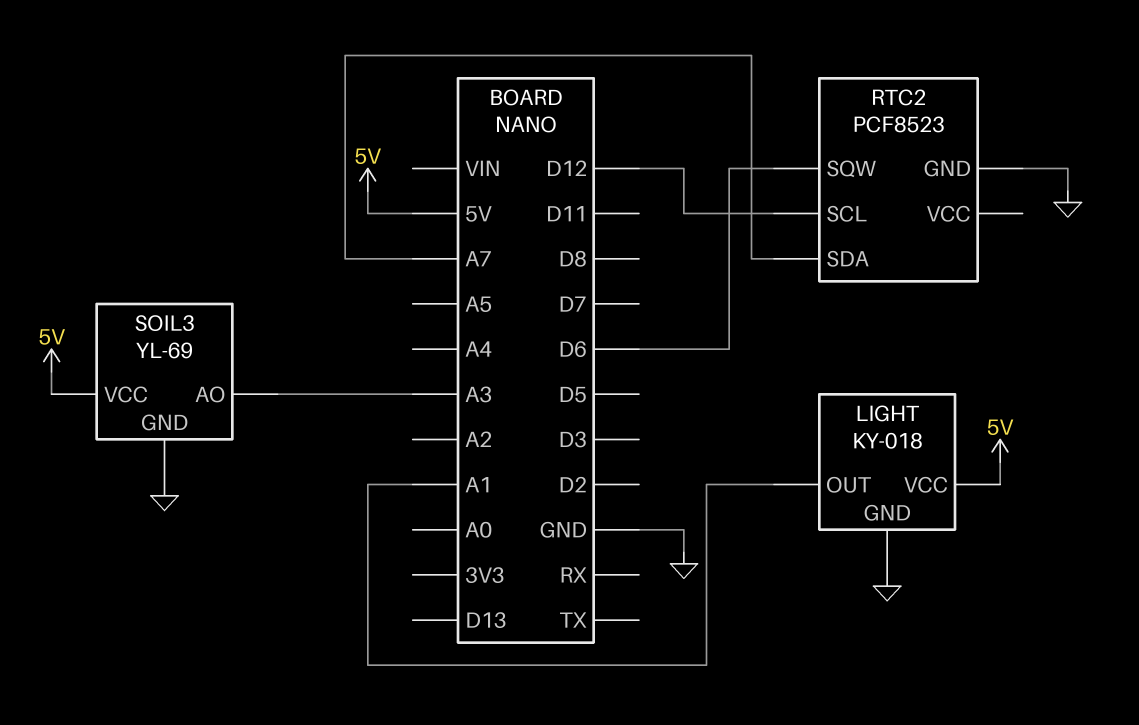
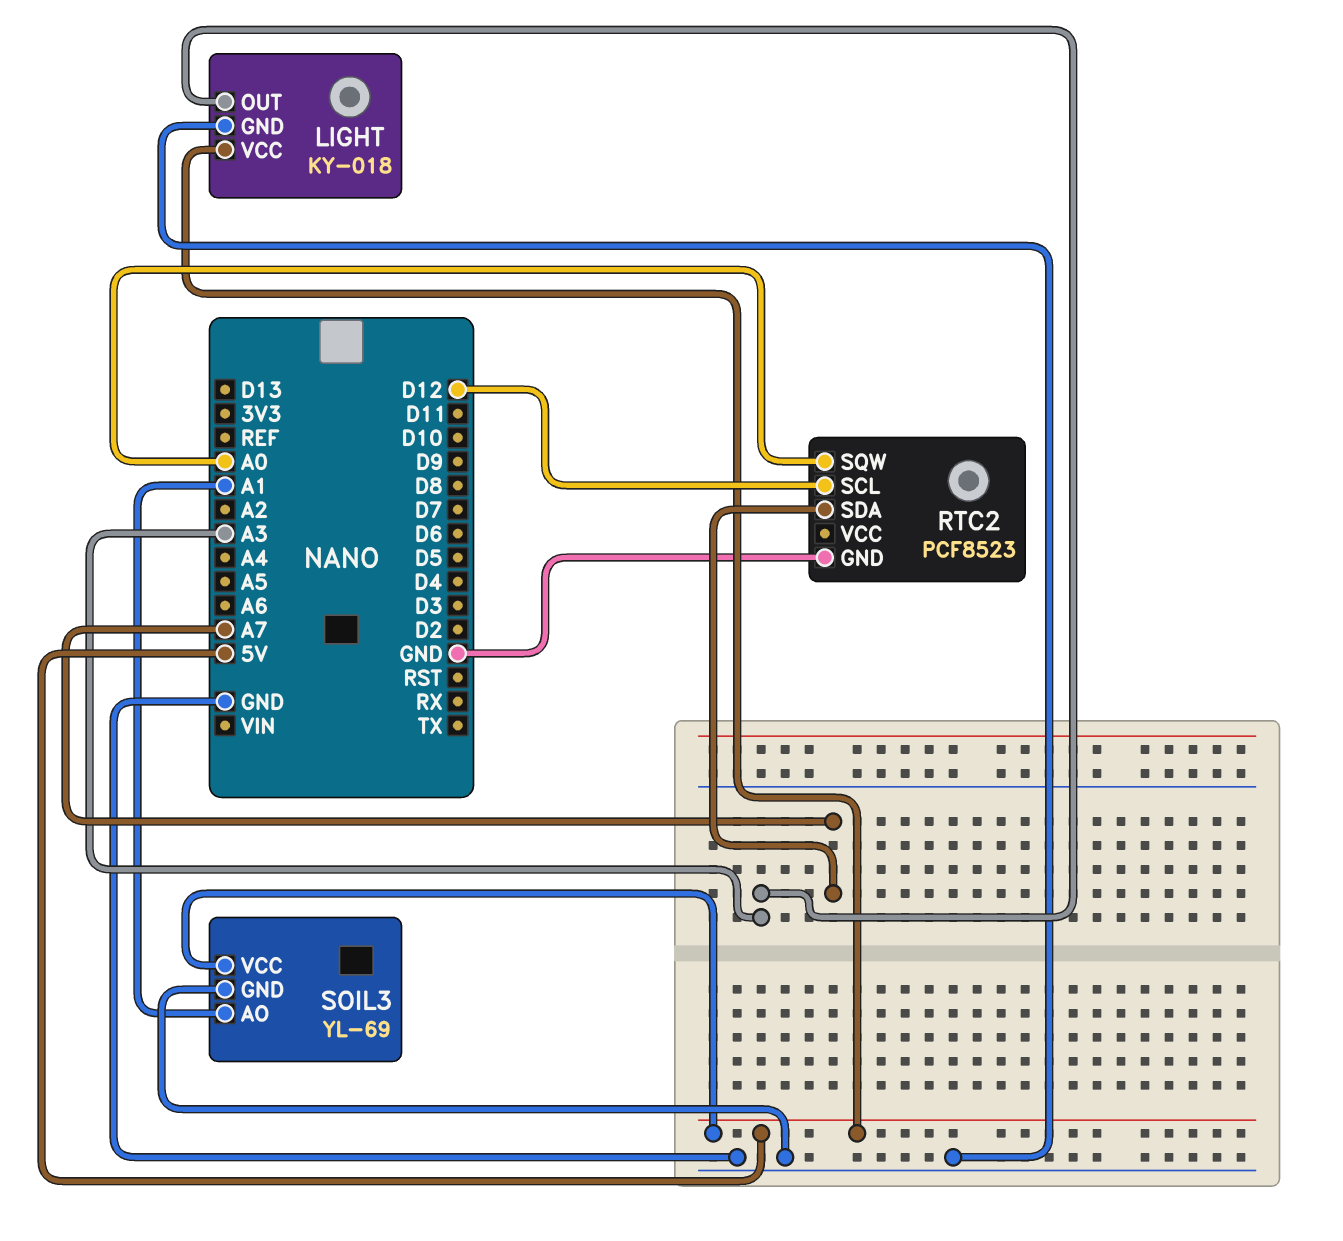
LIGHT pin OUT: A1 -> A3
RTC2 pin SQW: D6 -> A0
SOIL3 pin AO: A3 -> A1

